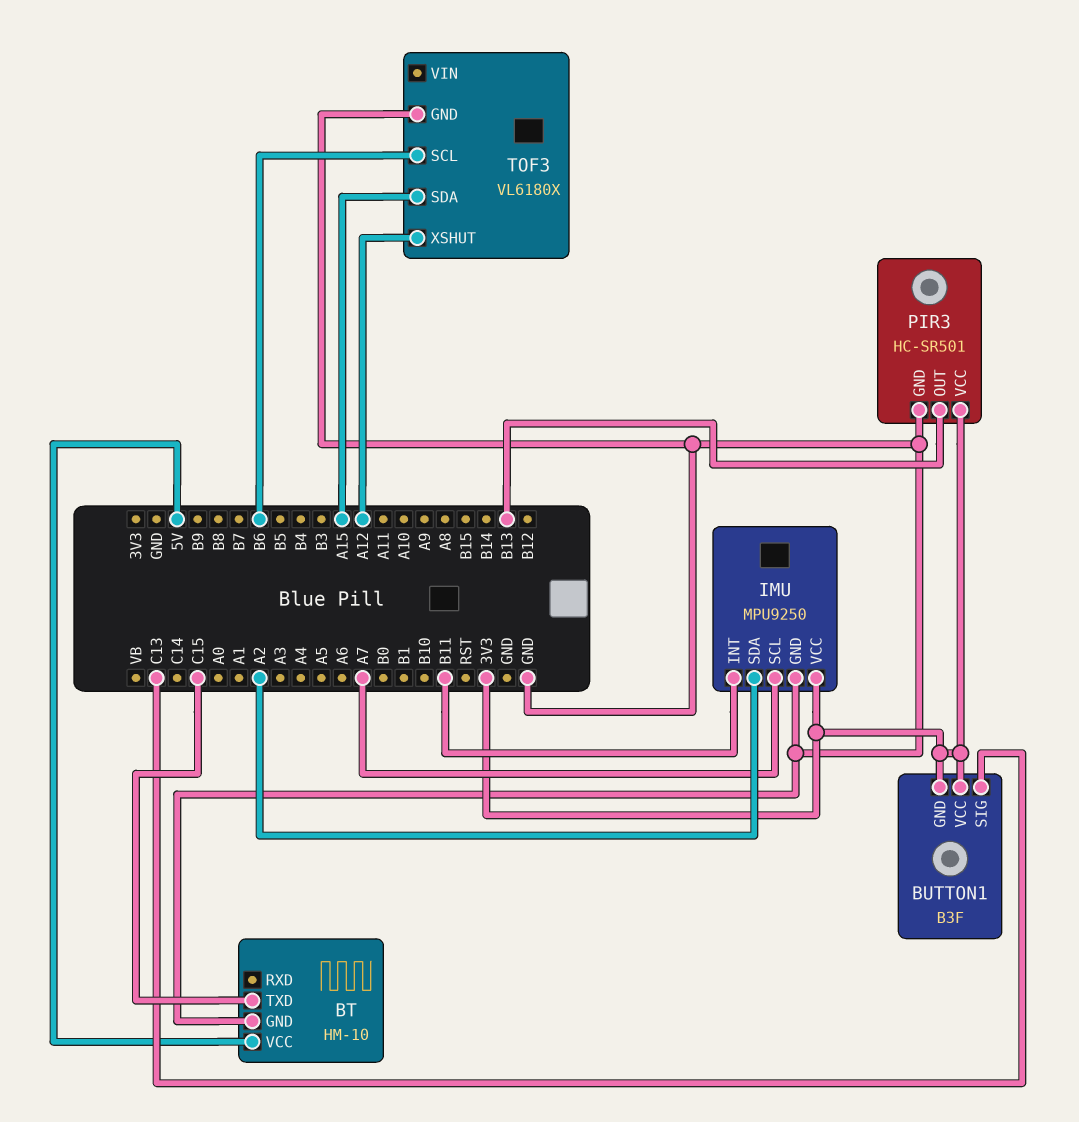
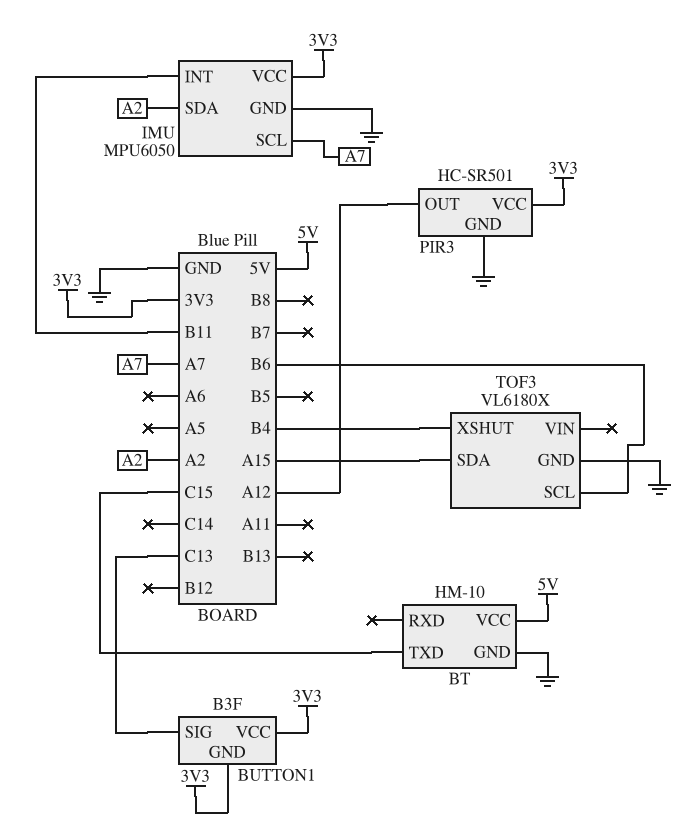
IMU: MPU9250 -> MPU6050
PIR3 pin OUT: B13 -> A12
TOF3 pin XSHUT: A12 -> B4

